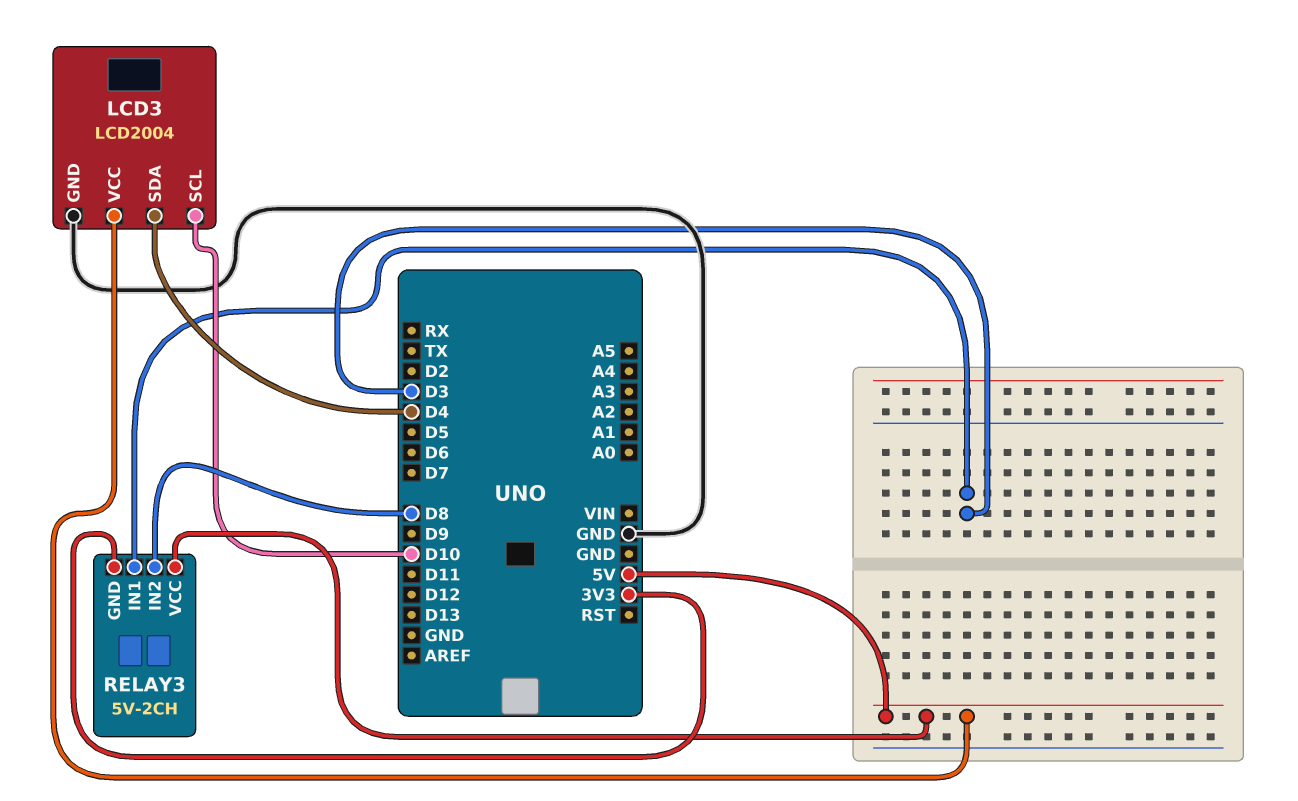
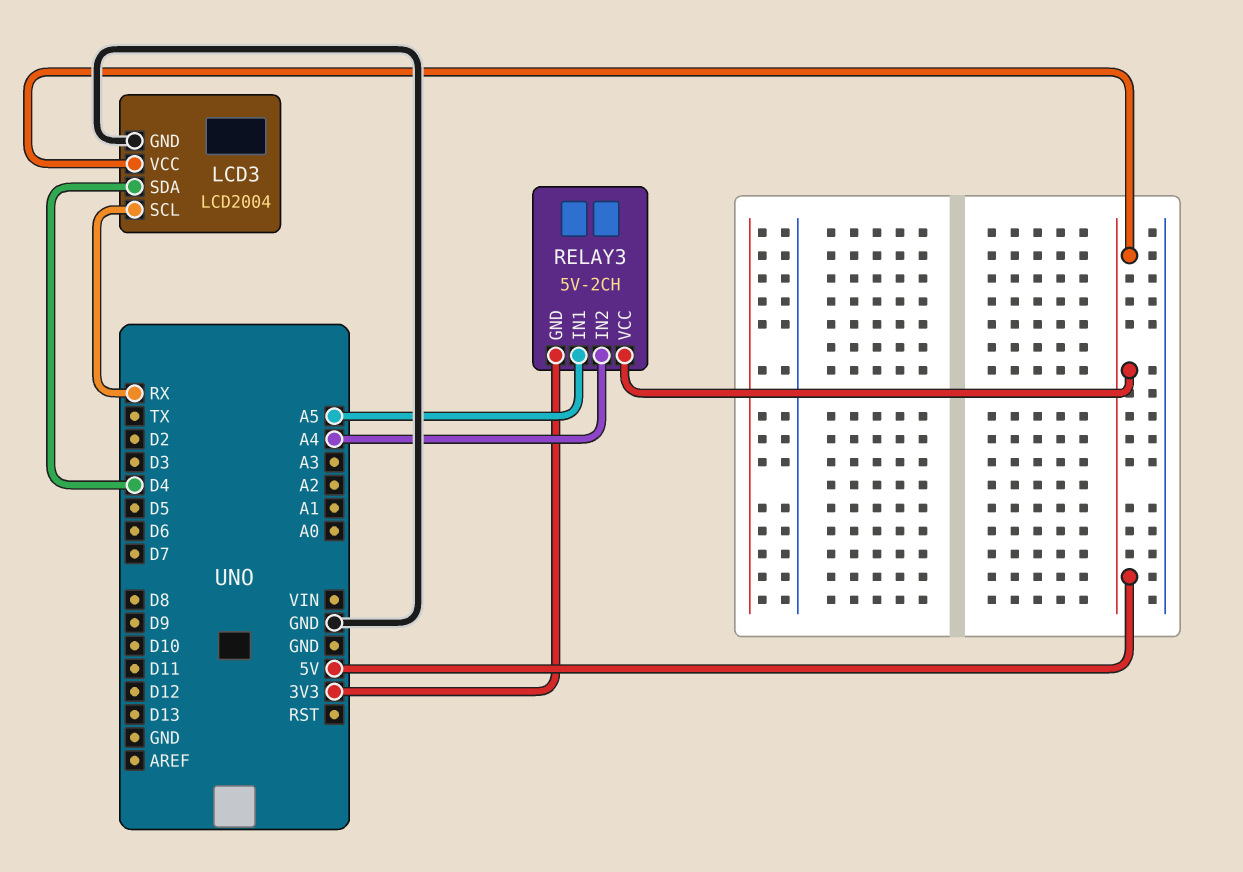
LCD3 pin SCL: D10 -> RX
RELAY3 pin IN1: D3 -> A5
RELAY3 pin IN2: D8 -> A4

